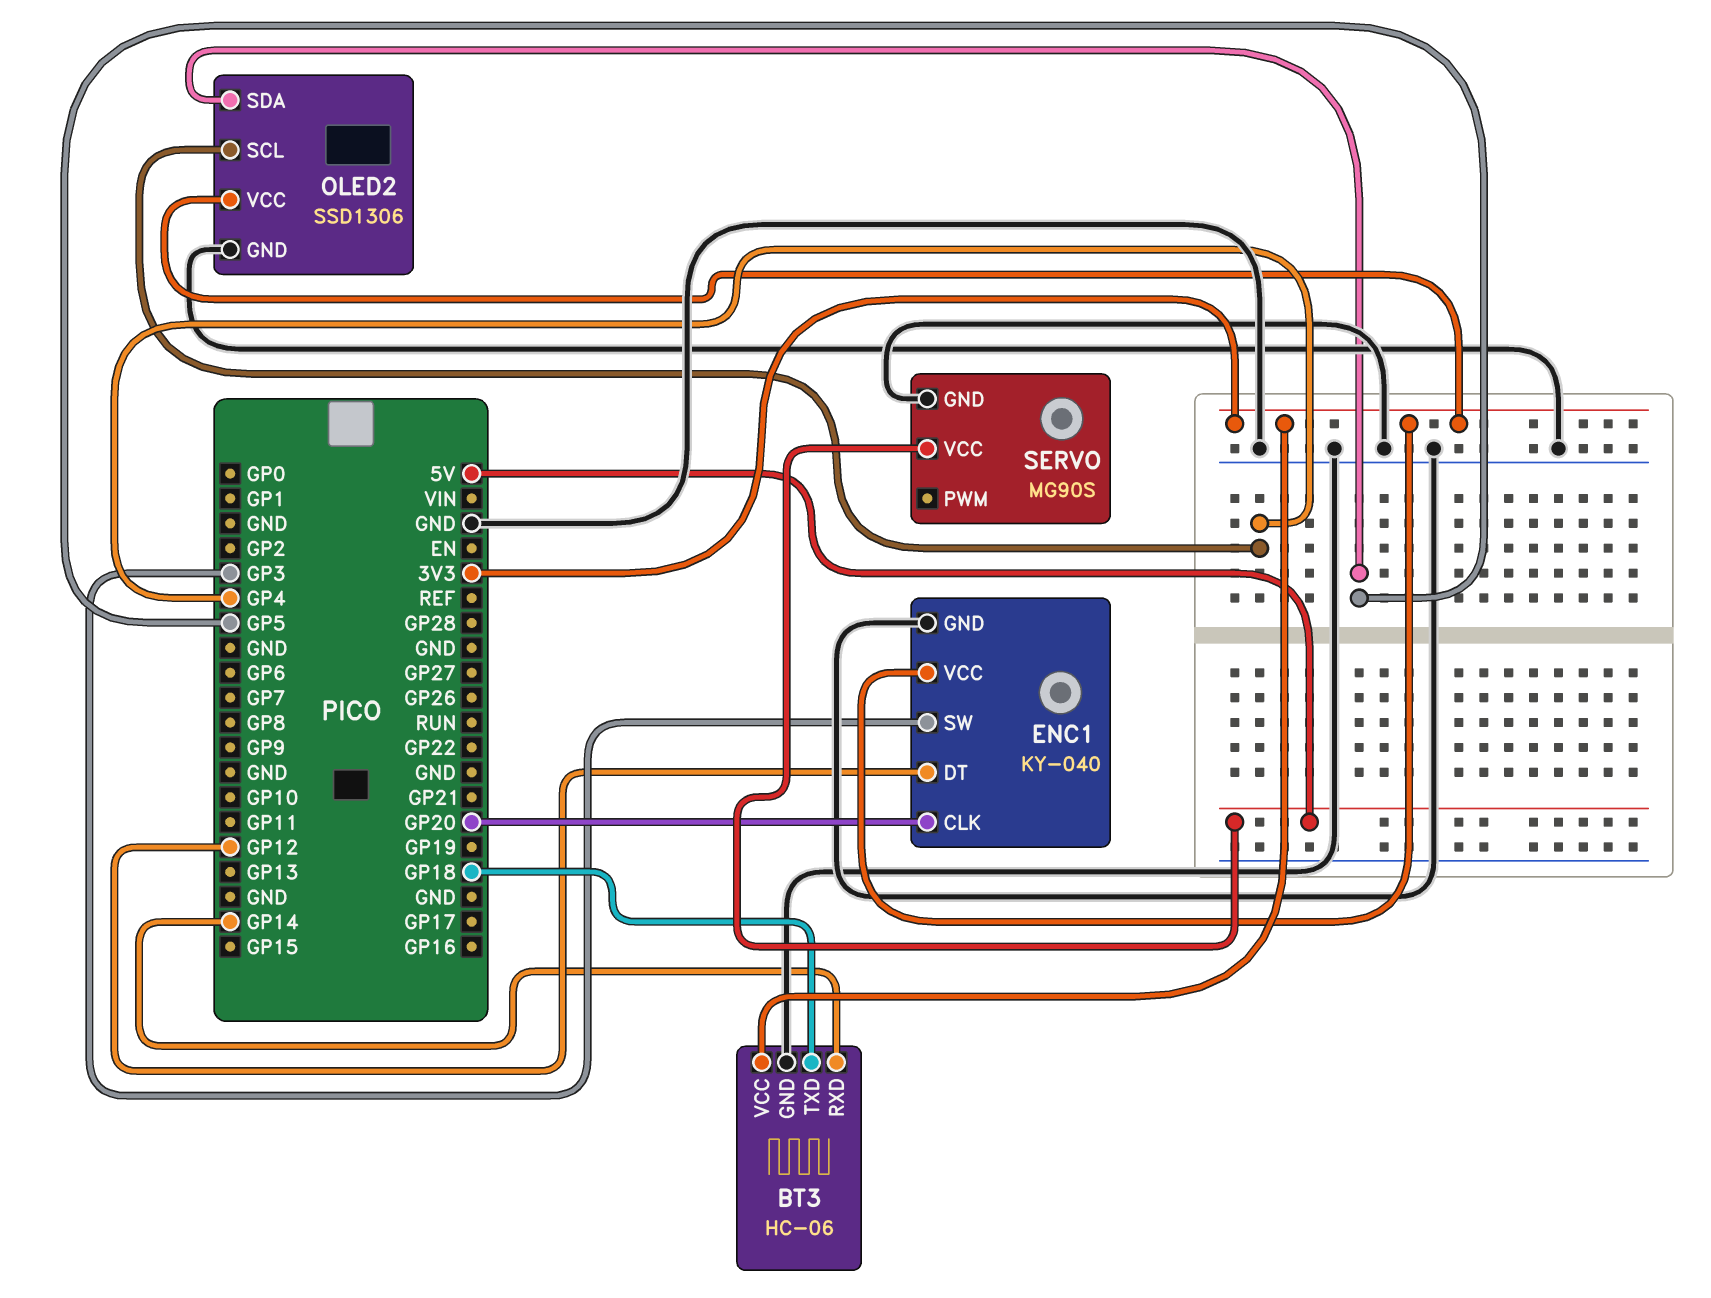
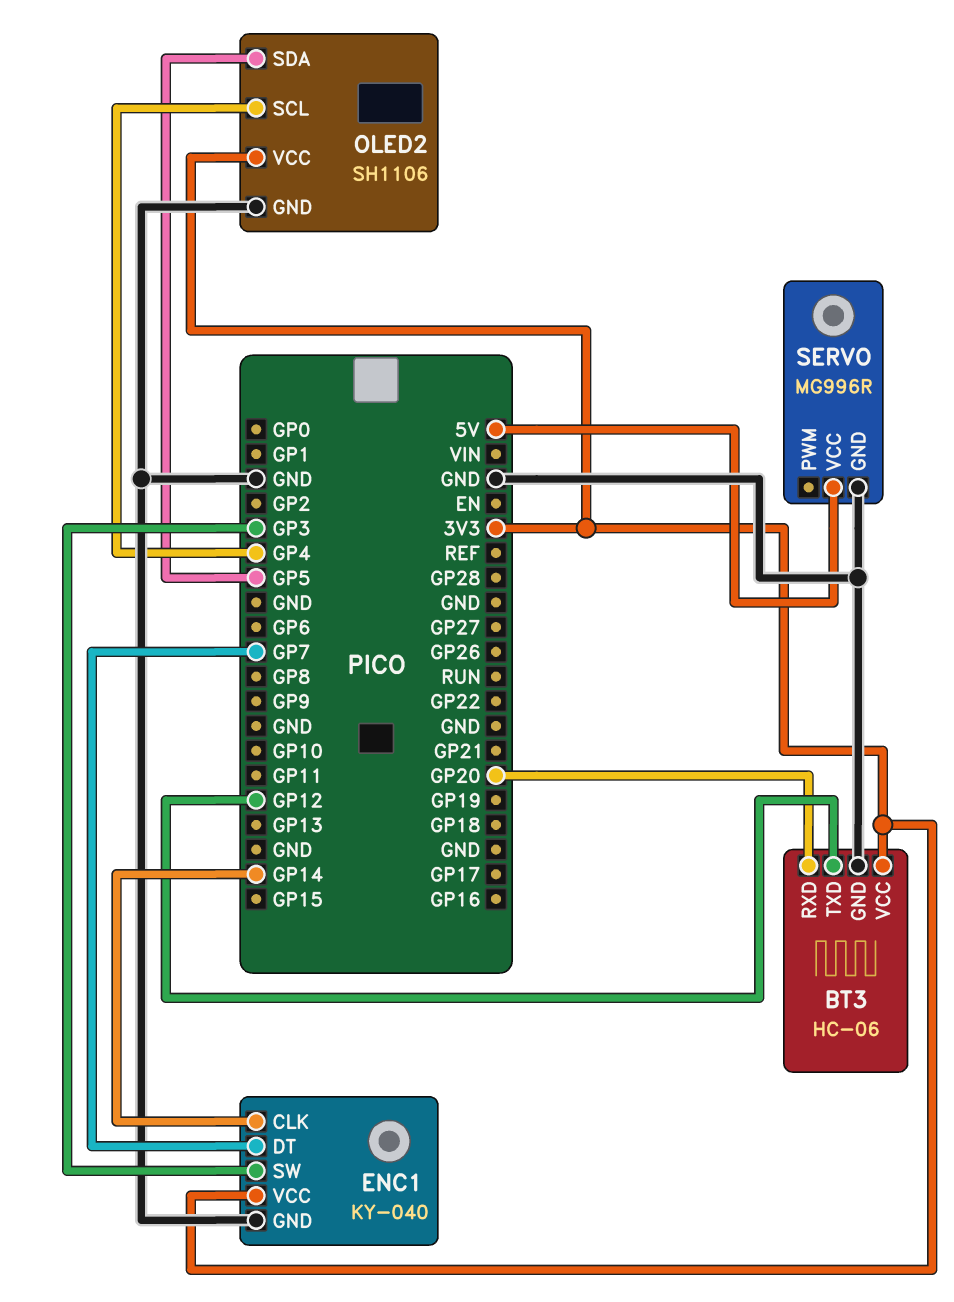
BT3 pin RXD: GP14 -> GP20
BT3 pin TXD: GP18 -> GP12
ENC1 pin CLK: GP20 -> GP14
ENC1 pin DT: GP12 -> GP7
OLED2: SSD1306 -> SH1106
SERVO: MG90S -> MG996R

